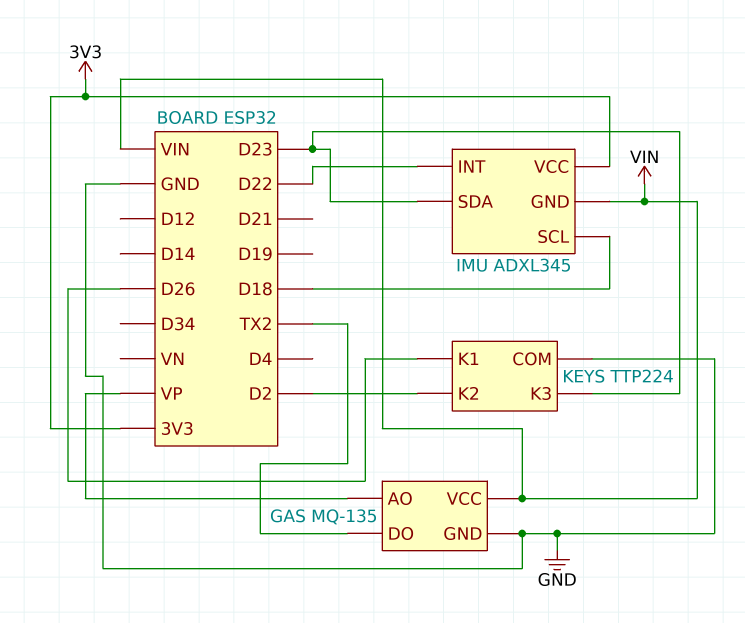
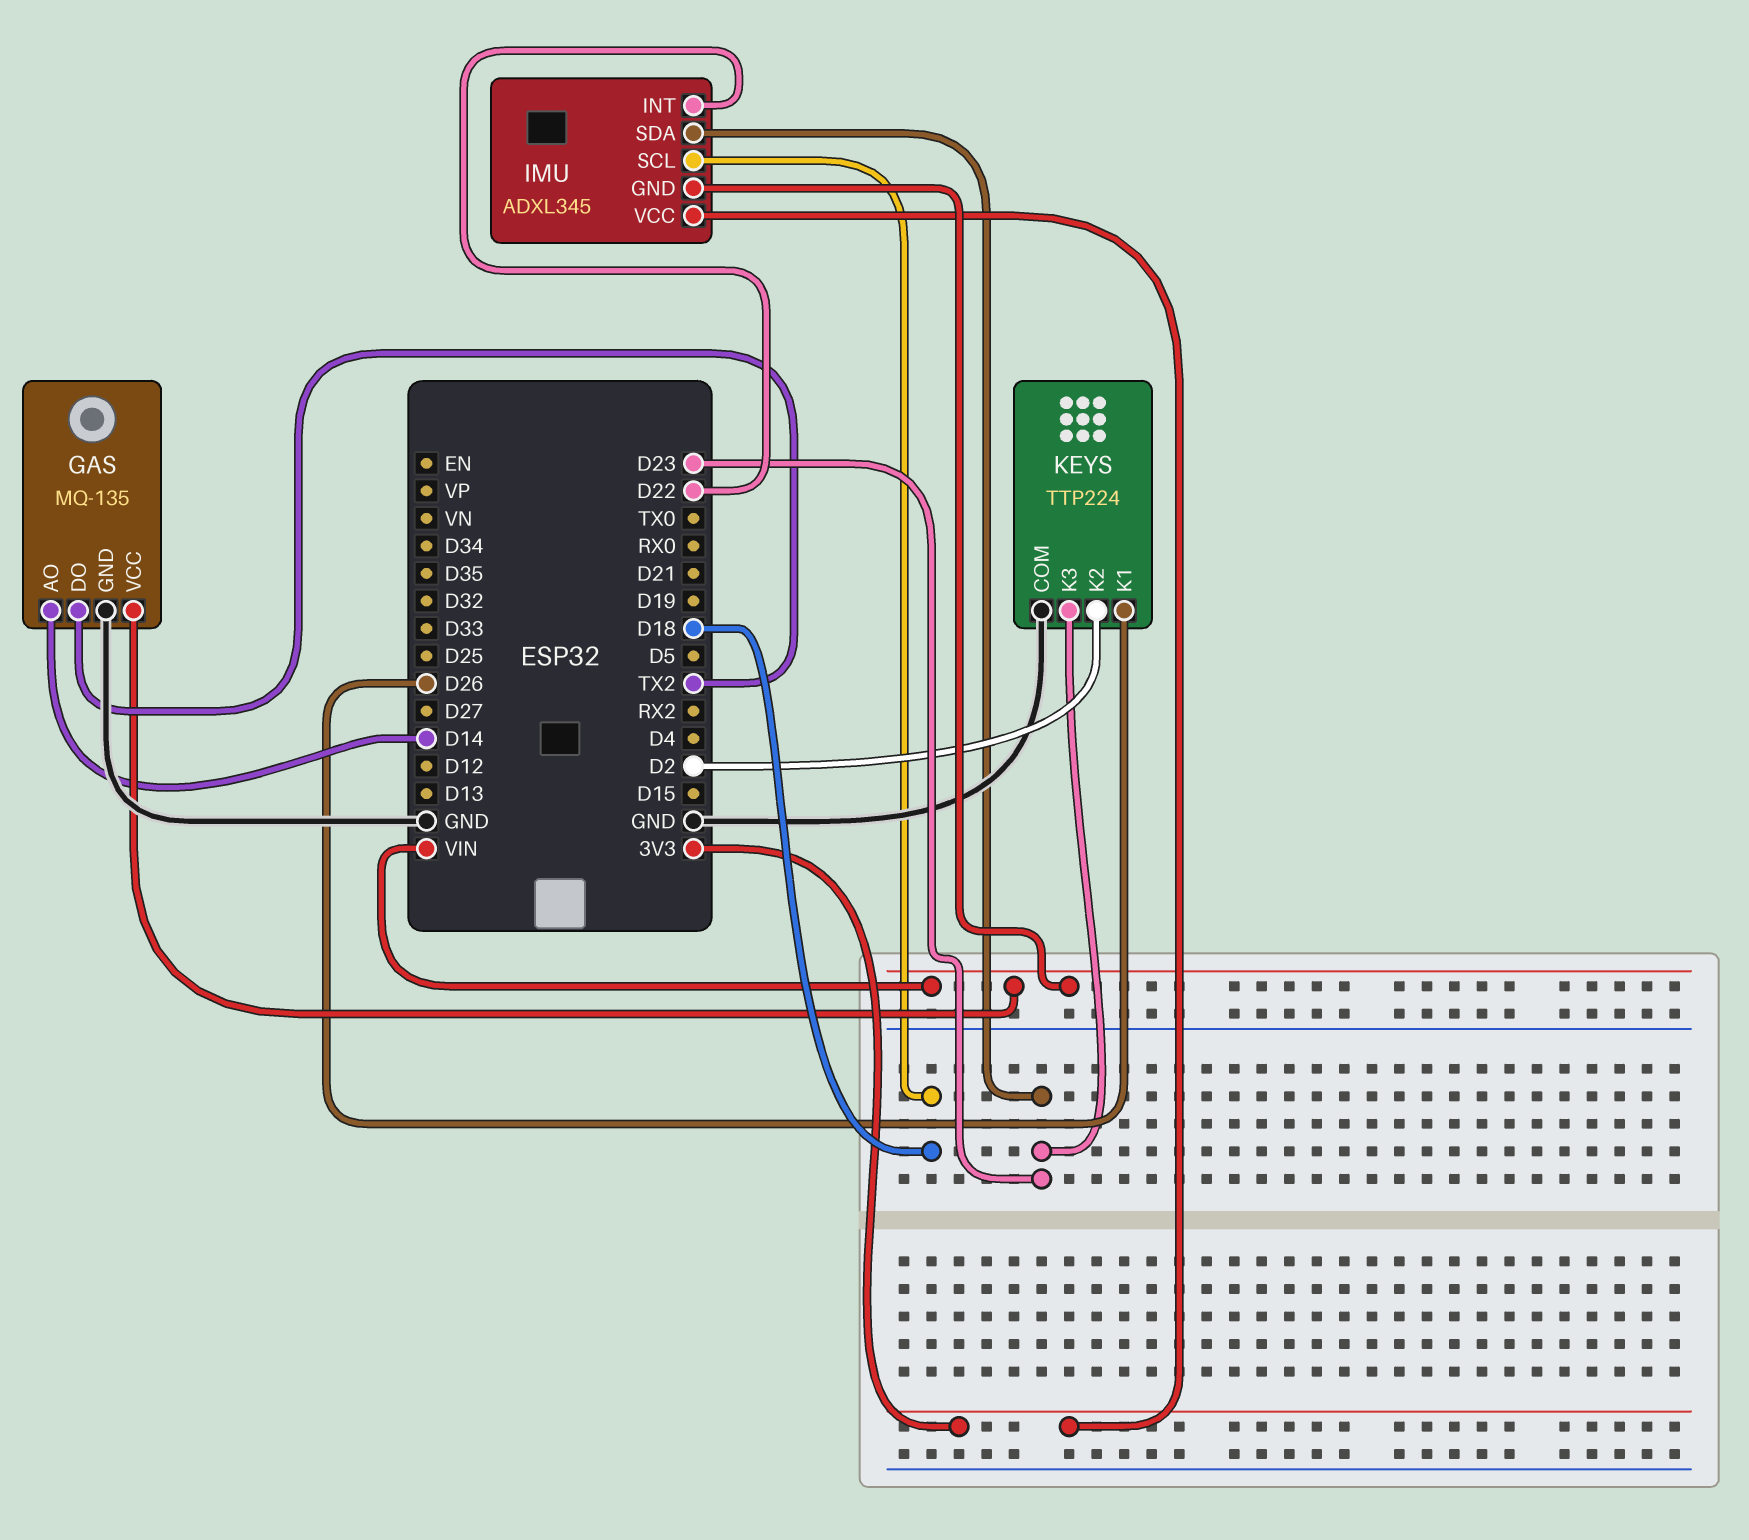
GAS pin AO: VP -> D14

